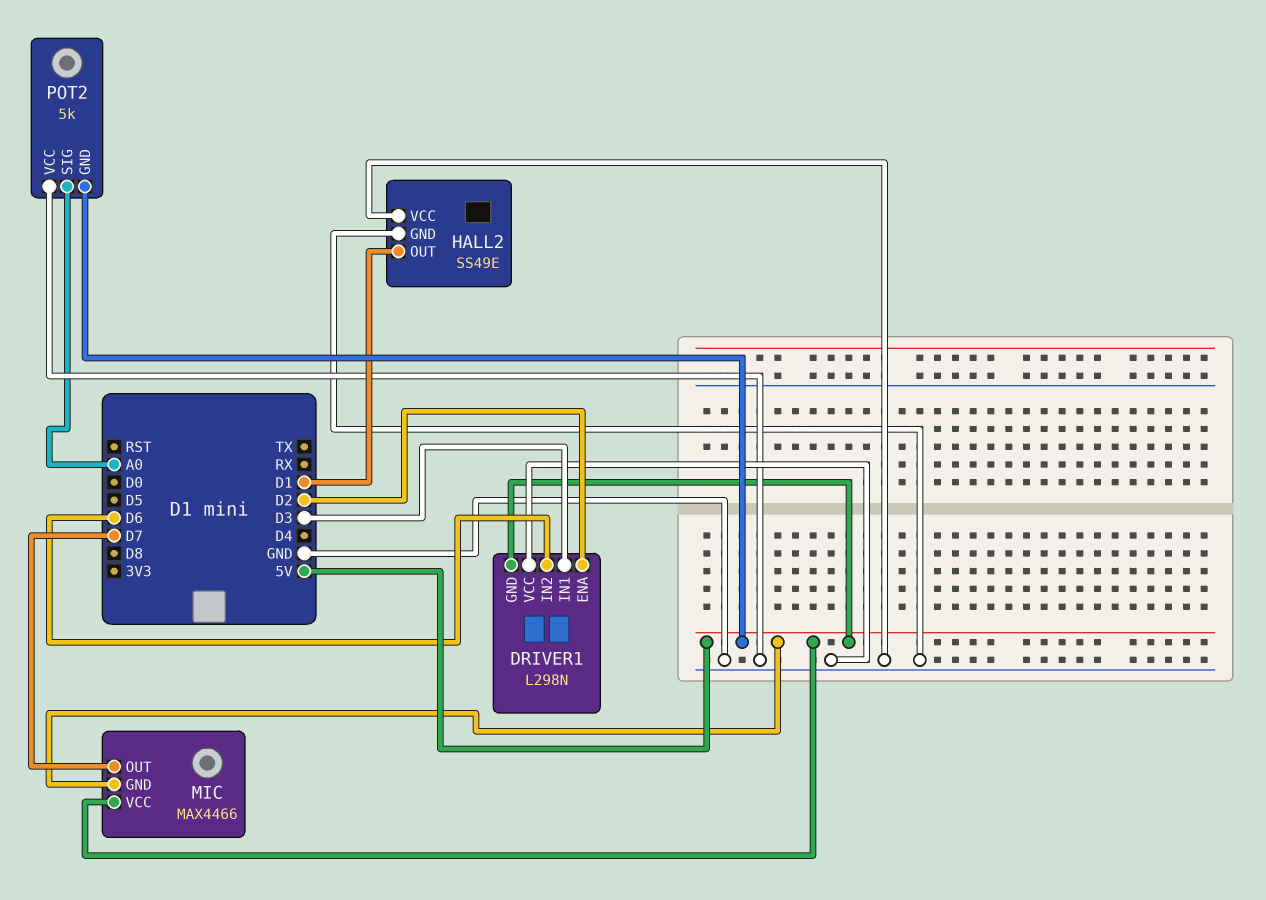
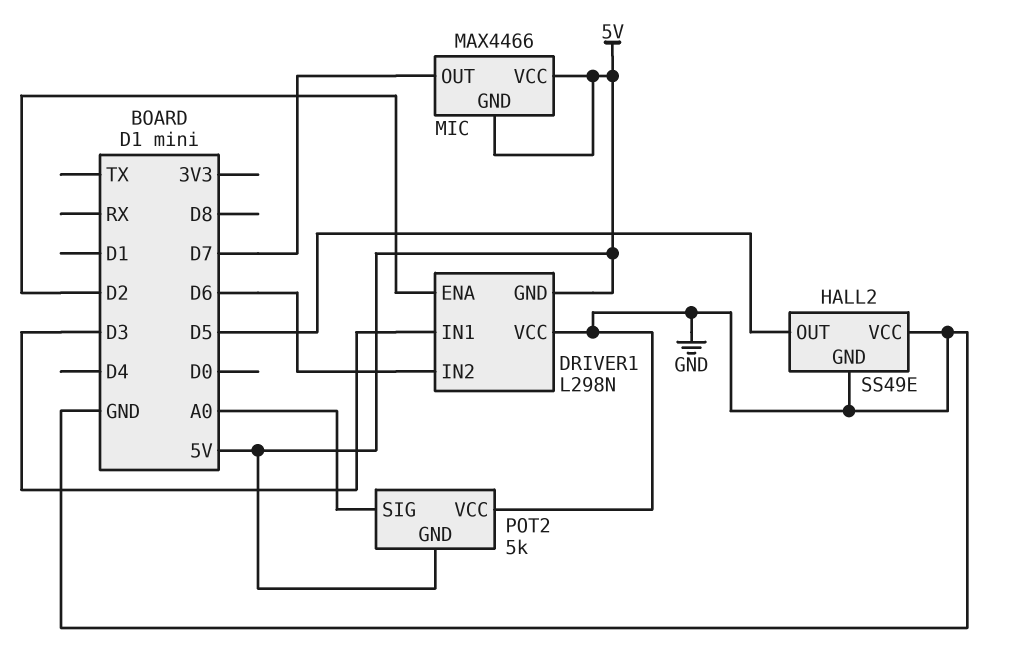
HALL2 pin OUT: D1 -> D5

